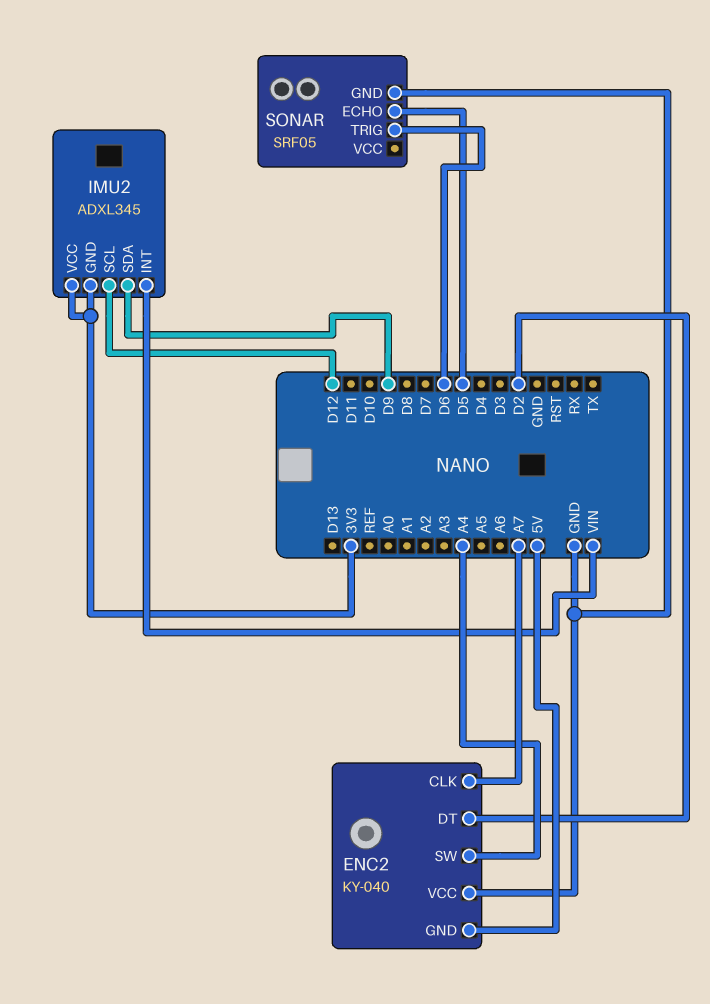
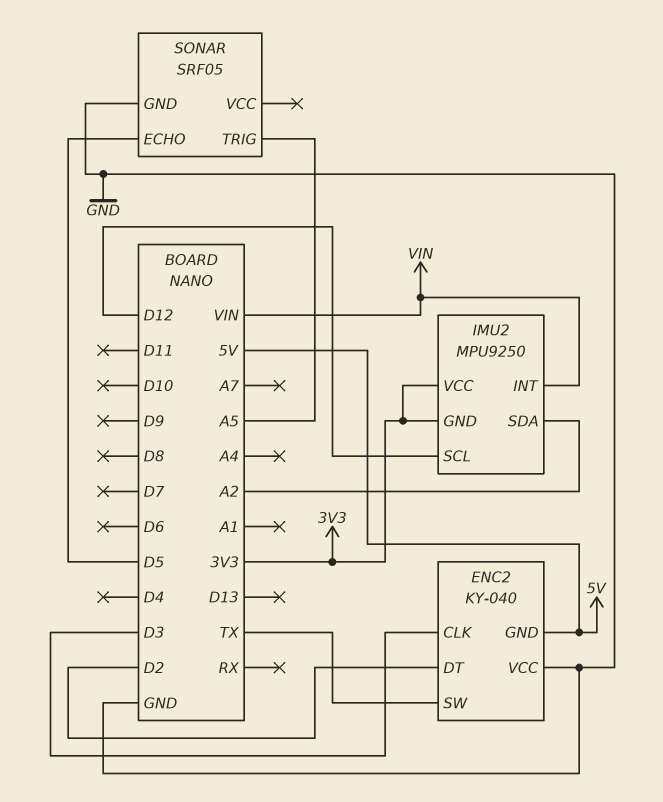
ENC2 pin CLK: A7 -> D3
ENC2 pin SW: A4 -> TX
IMU2: ADXL345 -> MPU9250
IMU2 pin SDA: D9 -> A2
SONAR pin TRIG: D6 -> A5

